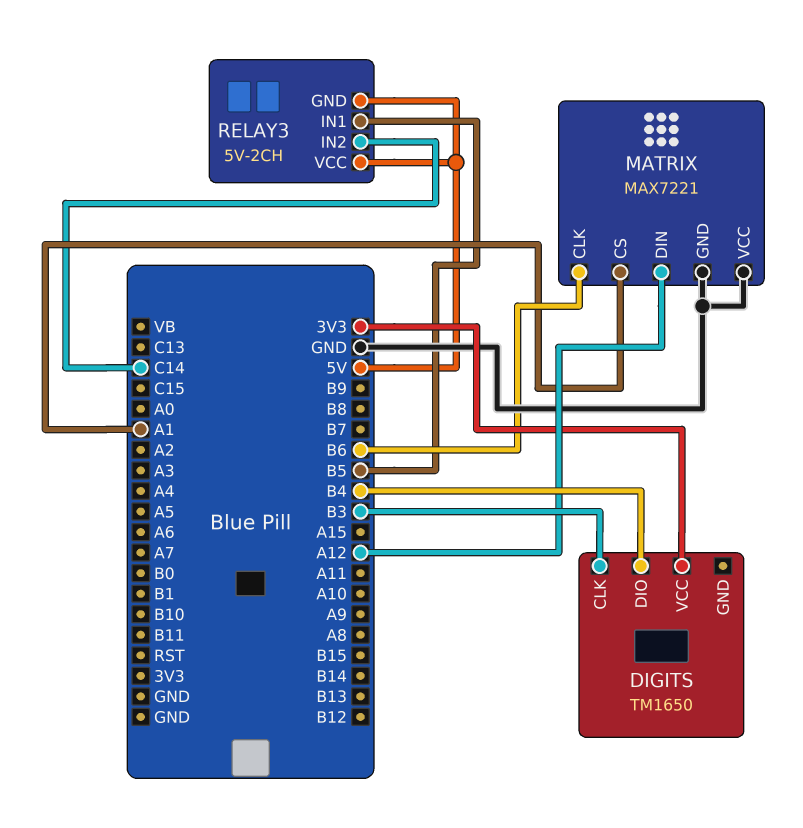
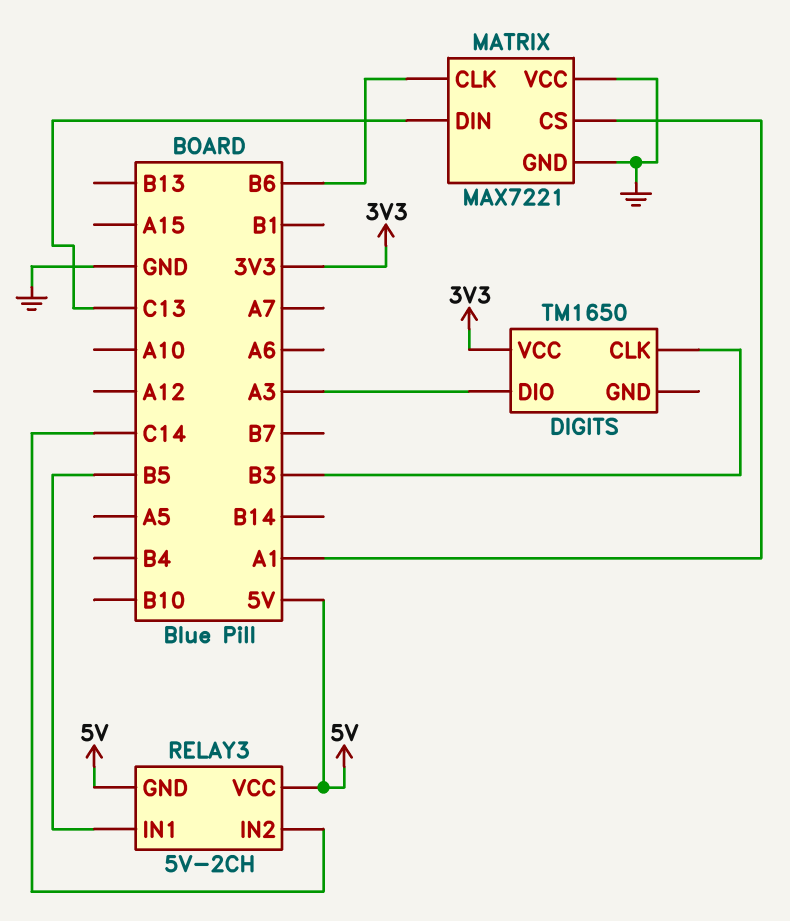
DIGITS pin DIO: B4 -> A3
MATRIX pin DIN: A12 -> C13

